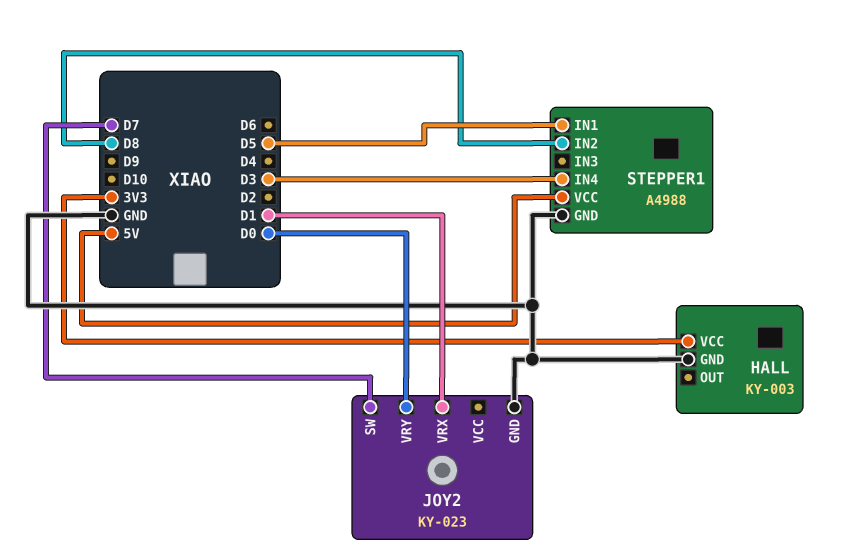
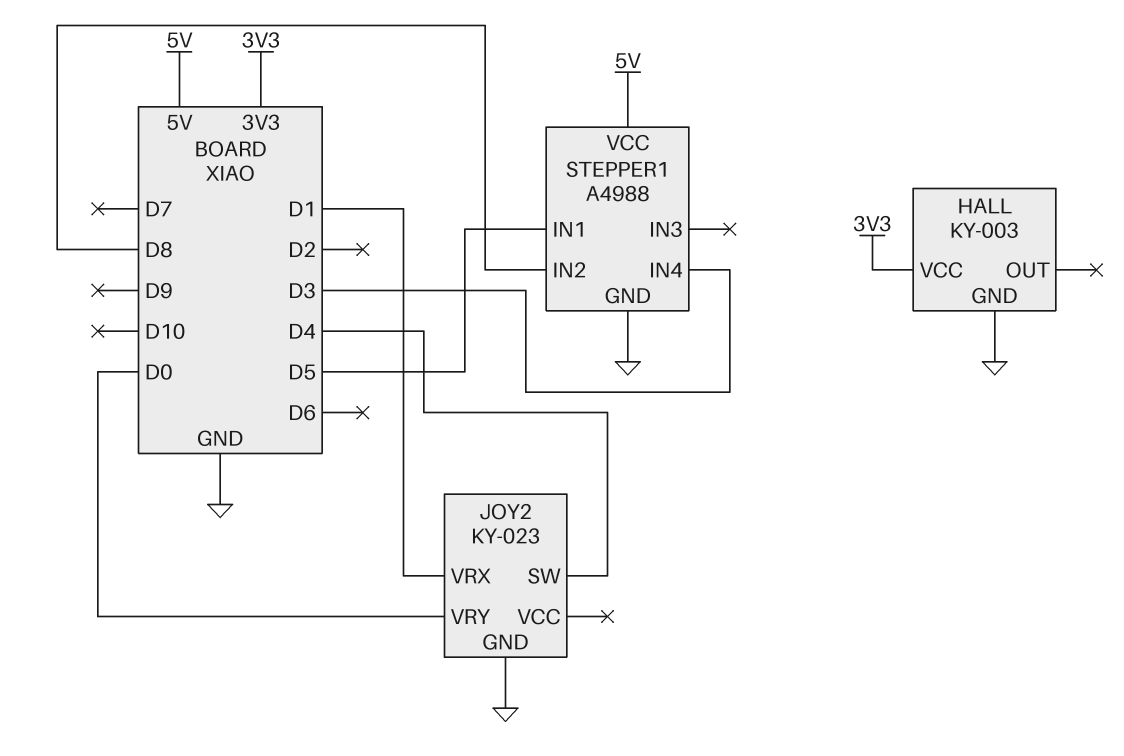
JOY2 pin SW: D7 -> D4

